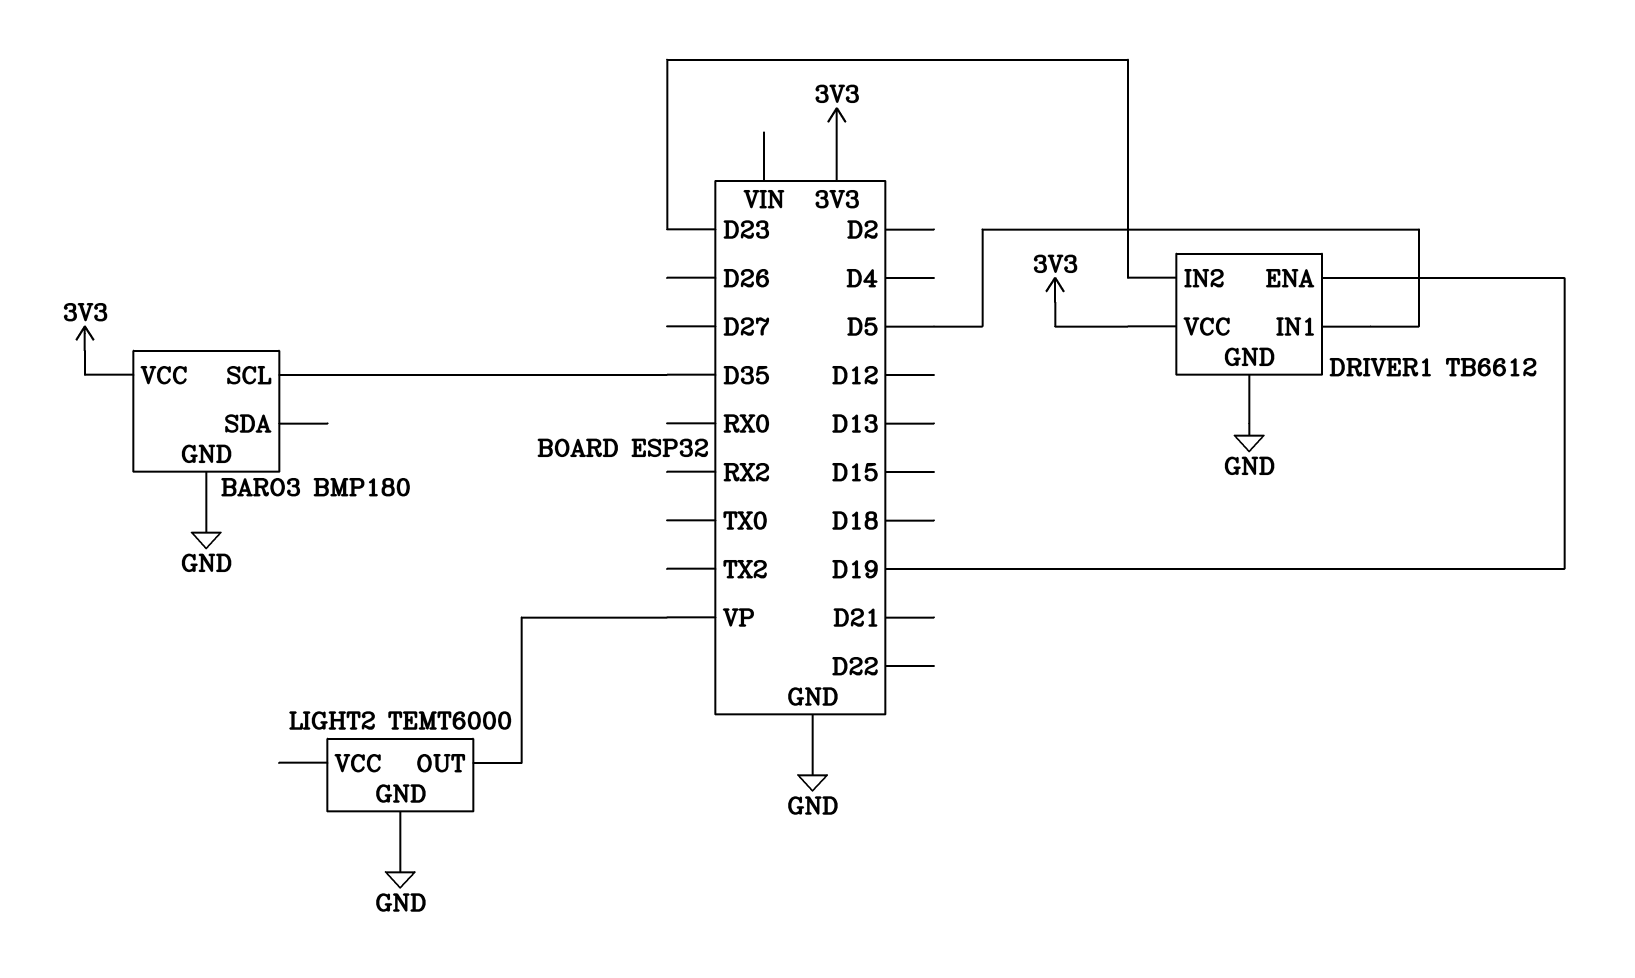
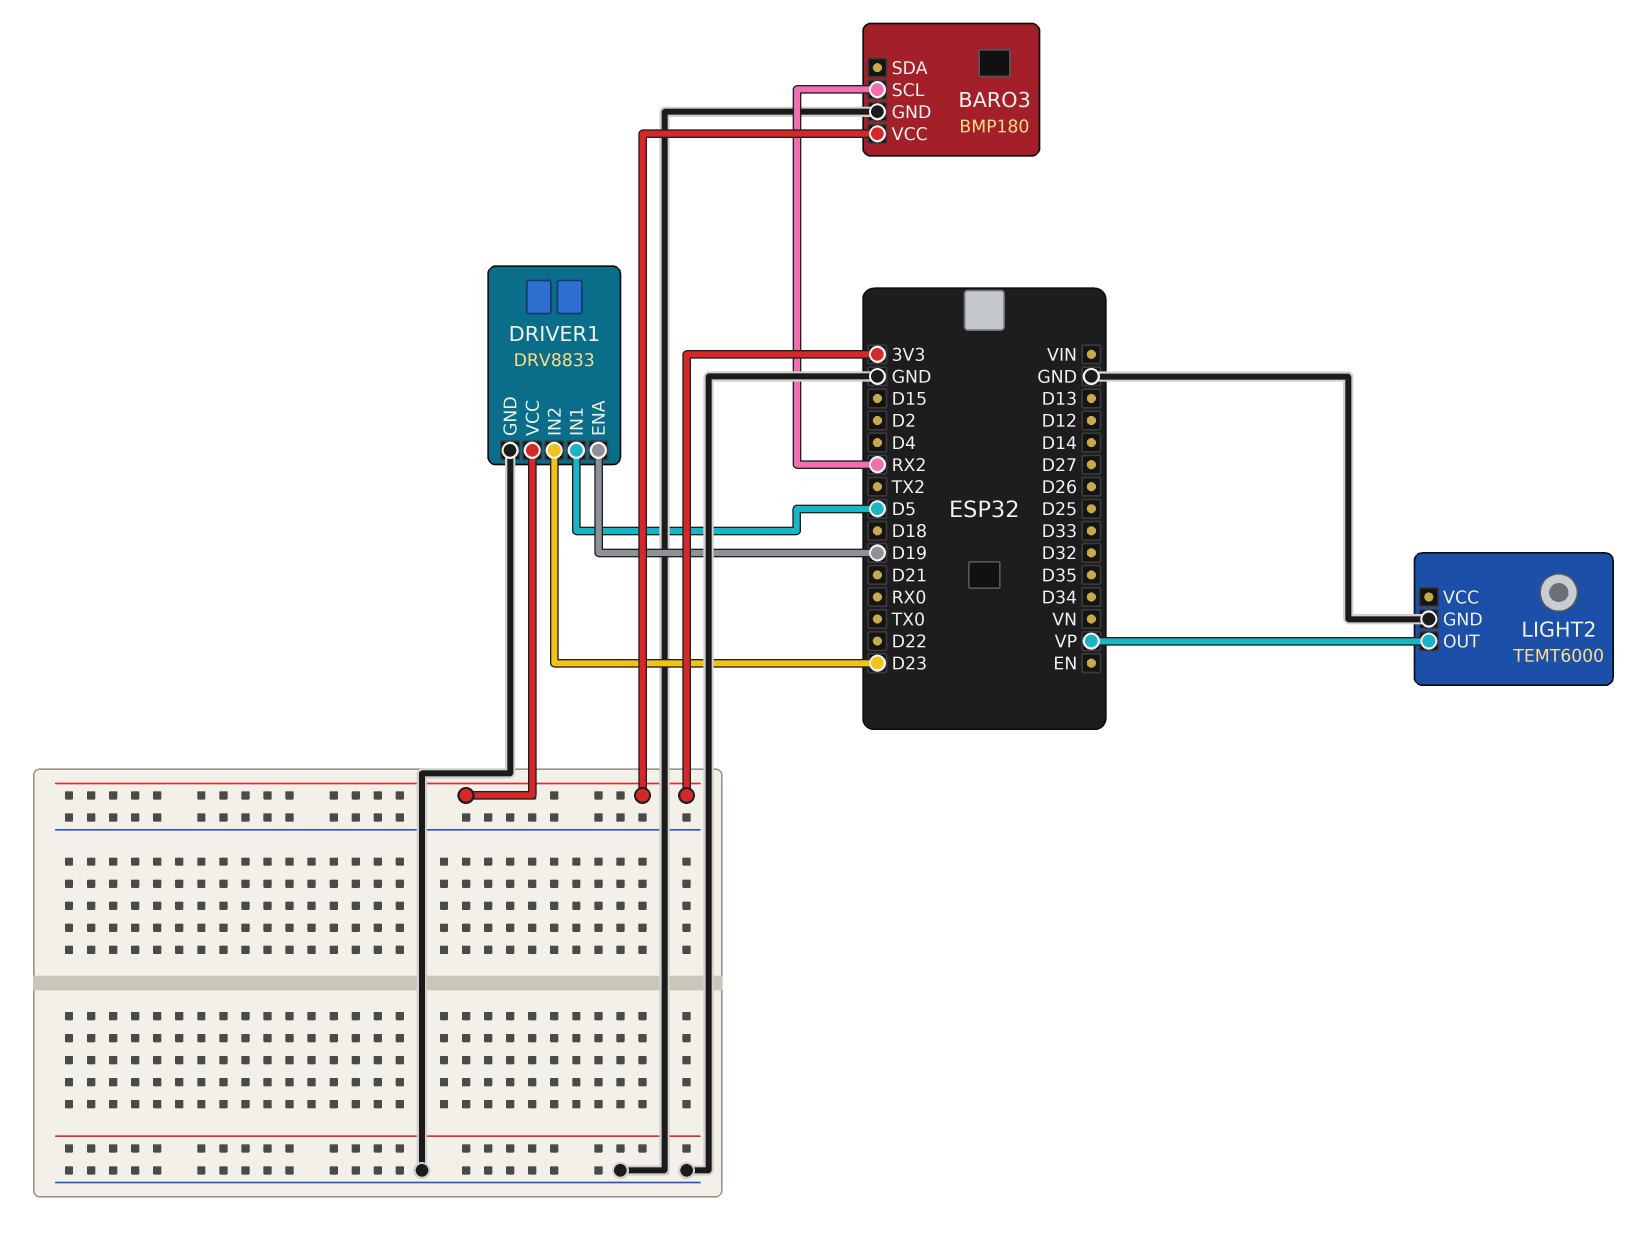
BARO3 pin SCL: D35 -> RX2
DRIVER1: TB6612 -> DRV8833

